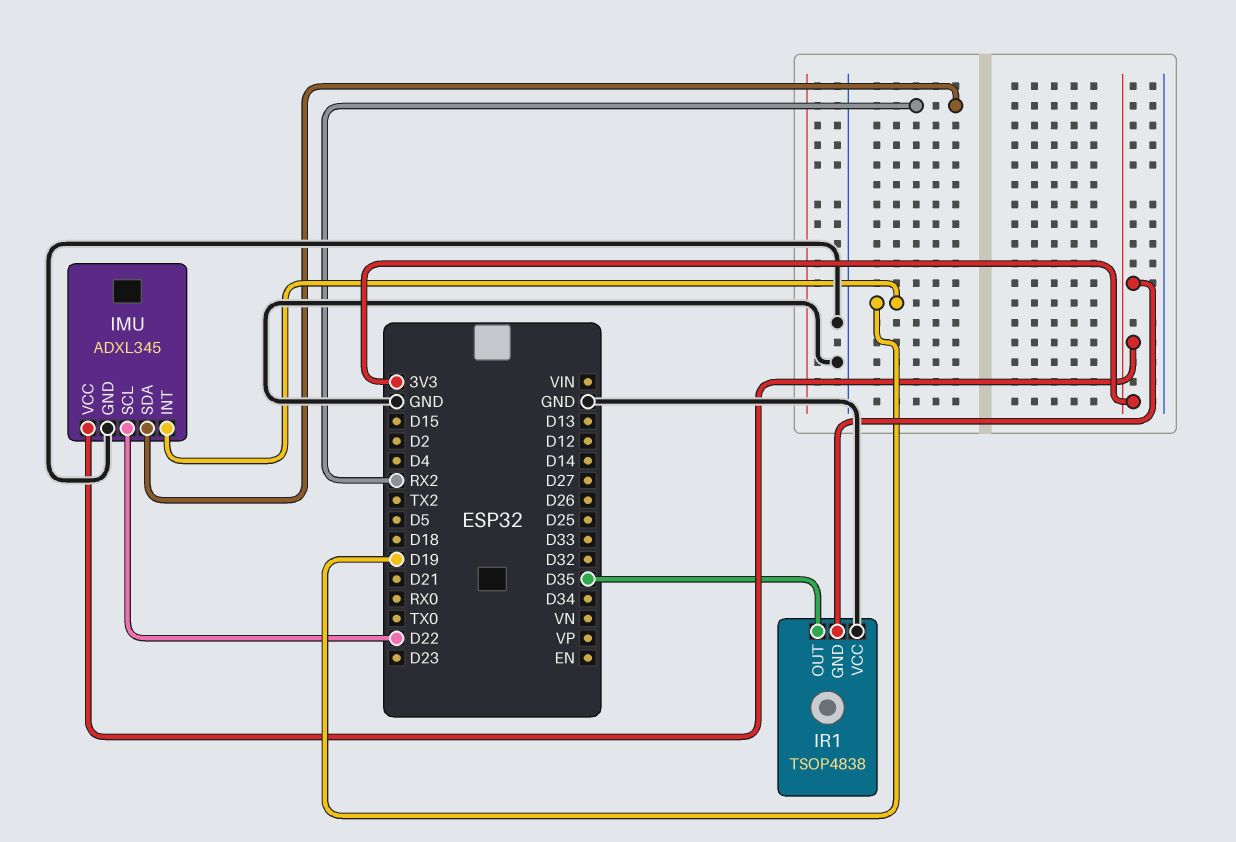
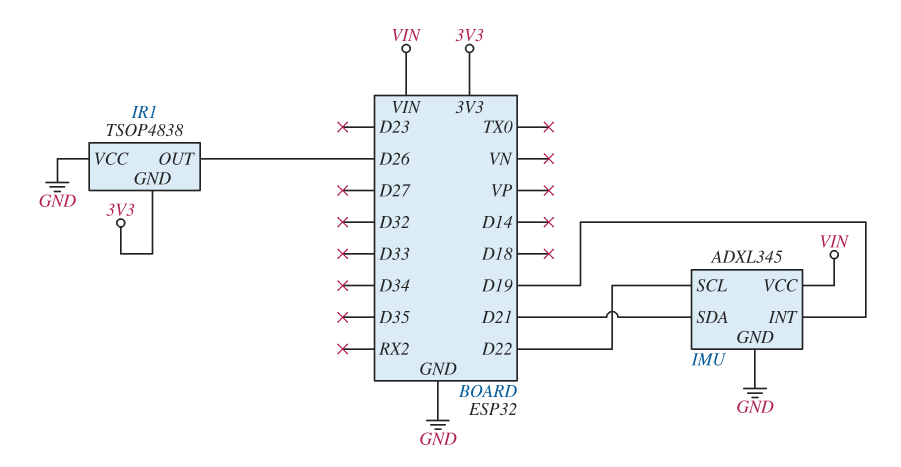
IMU pin SDA: RX2 -> D21
IMU pin VCC: 3V3 -> VIN
IR1 pin OUT: D35 -> D26

